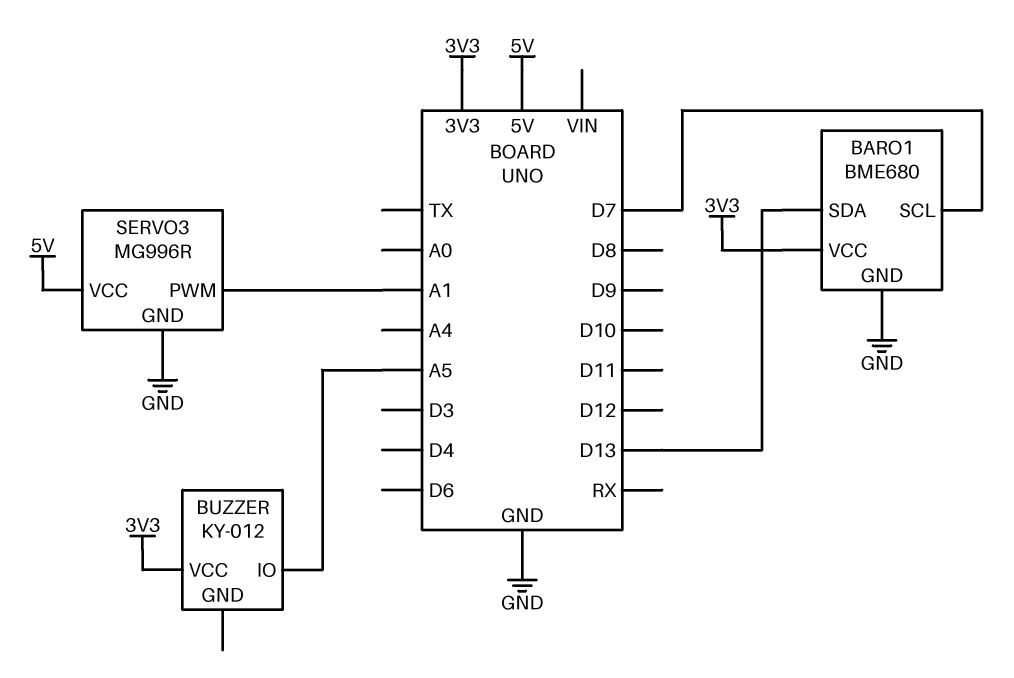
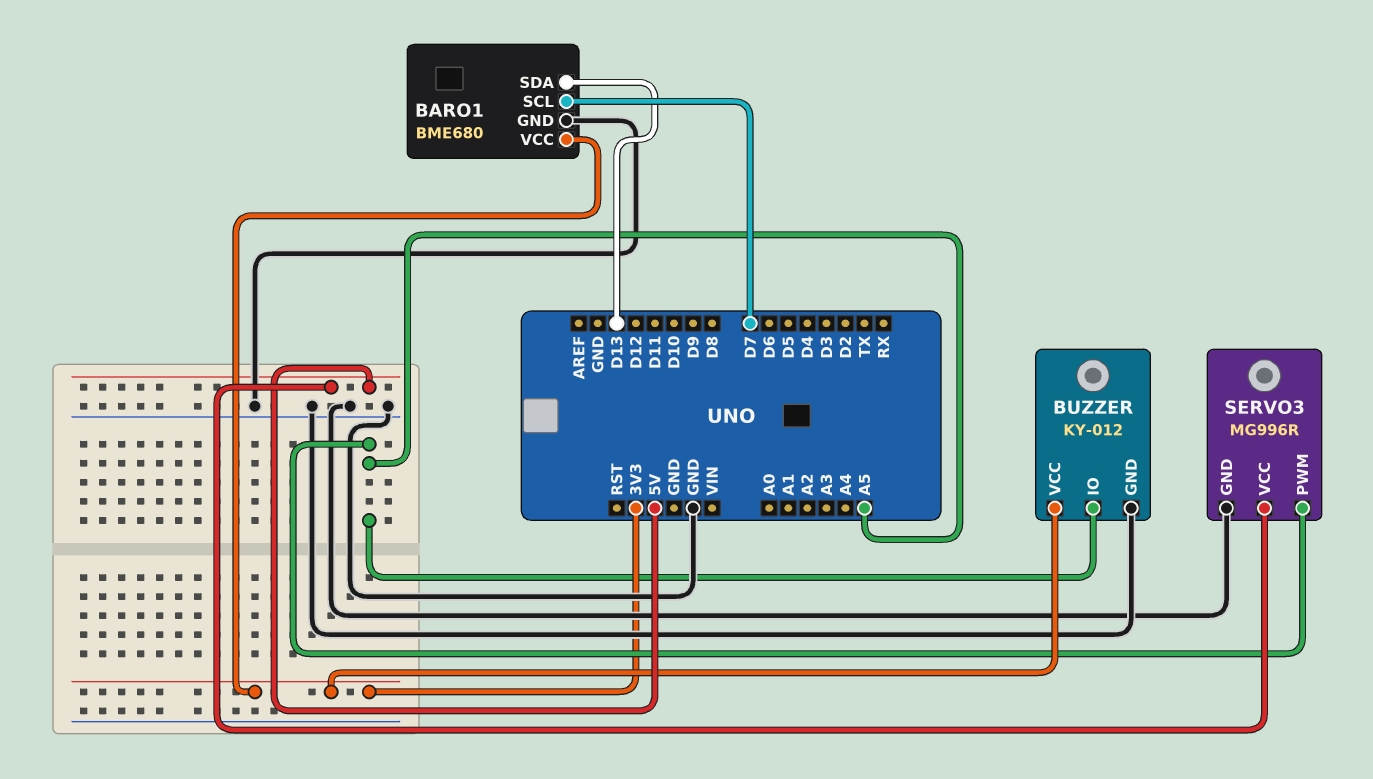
BUZZER pin GND: none -> GND
SERVO3 pin PWM: A1 -> A5

